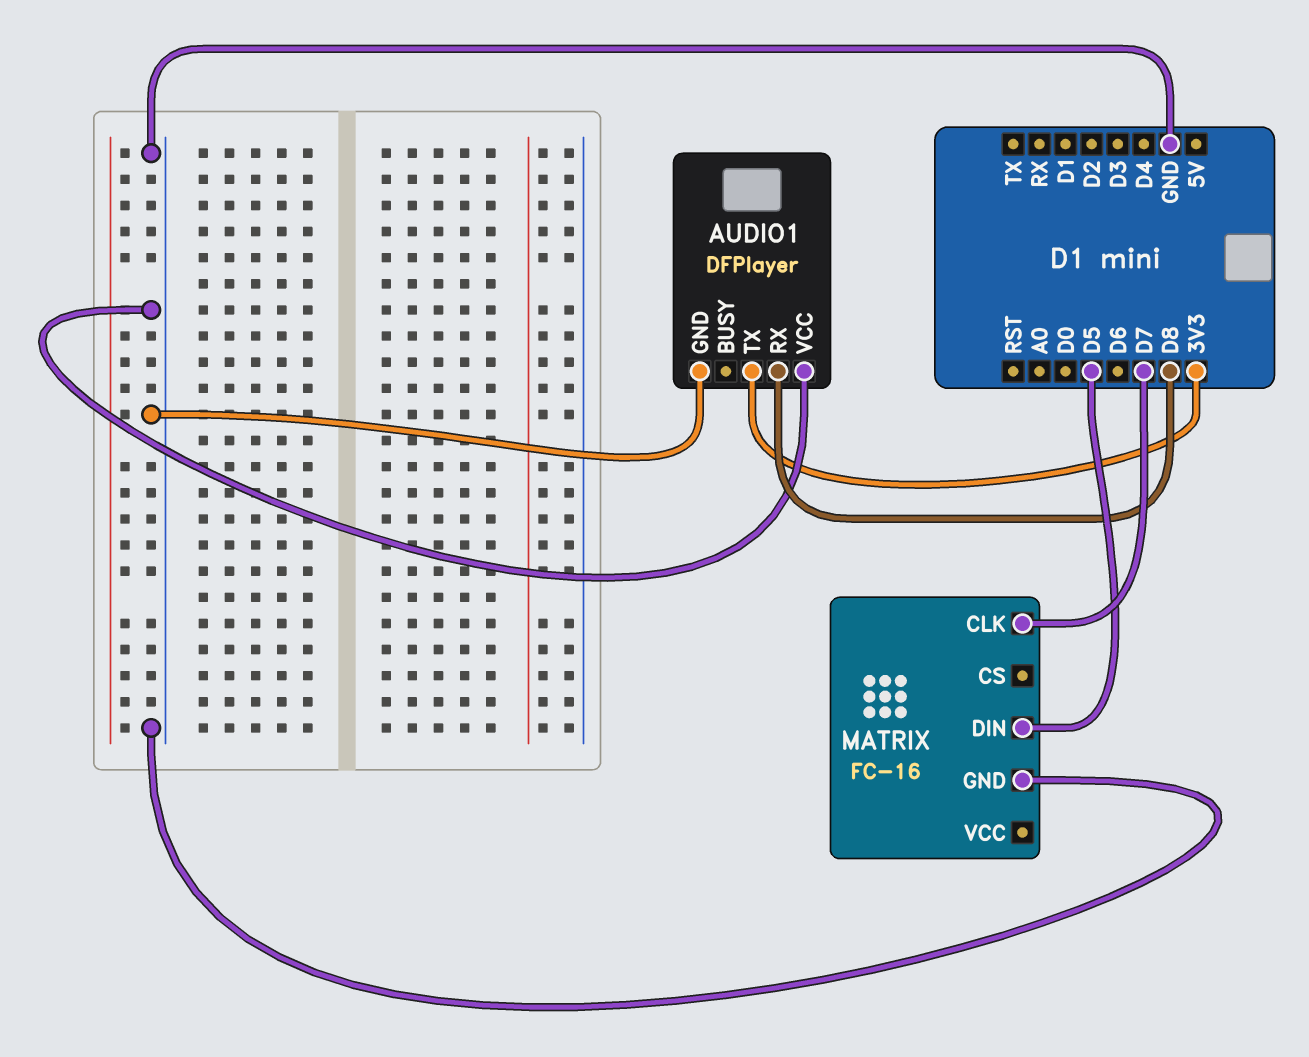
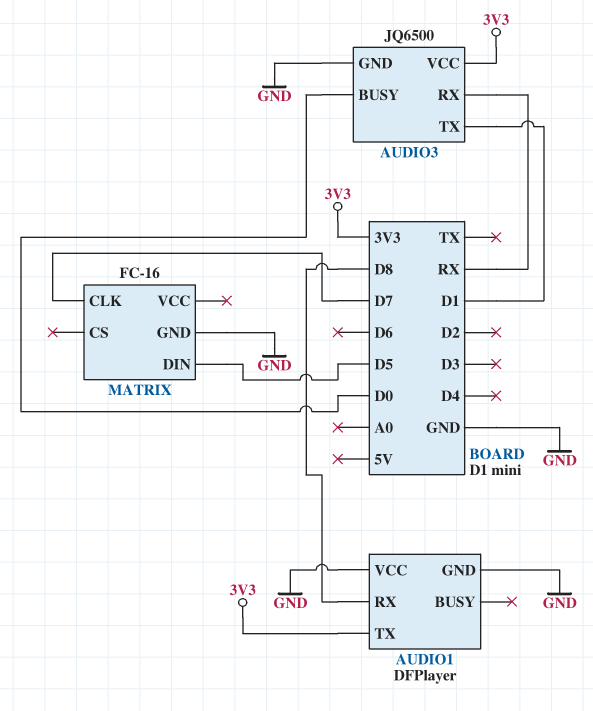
AUDIO3: none -> JQ6500
AUDIO3 pin BUSY: none -> D0
AUDIO3 pin GND: none -> GND
AUDIO3 pin RX: none -> RX
AUDIO3 pin TX: none -> D1
AUDIO3 pin VCC: none -> 3V3

